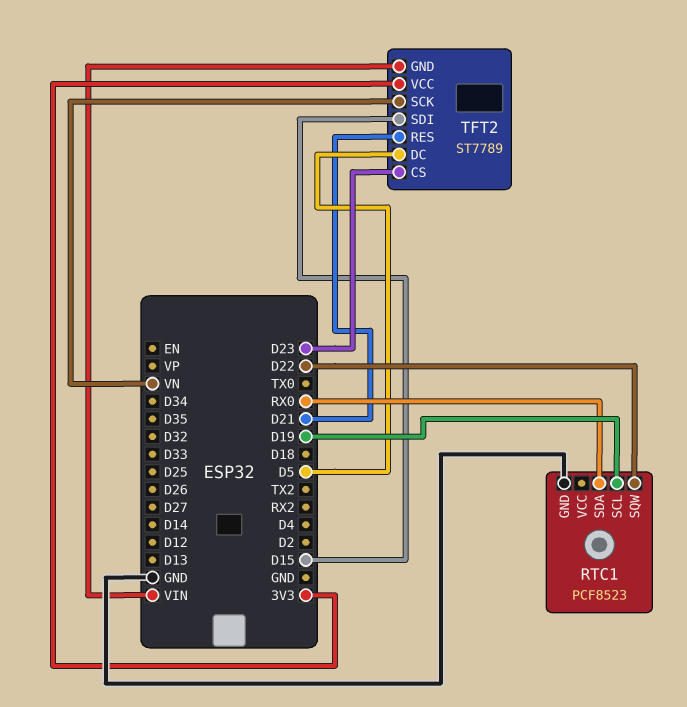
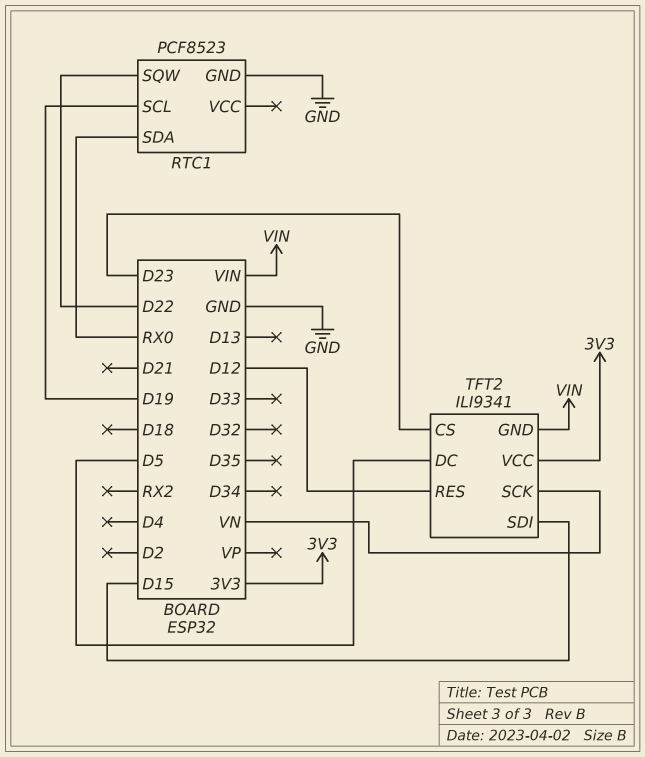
TFT2: ST7789 -> ILI9341
TFT2 pin RES: D21 -> D12

